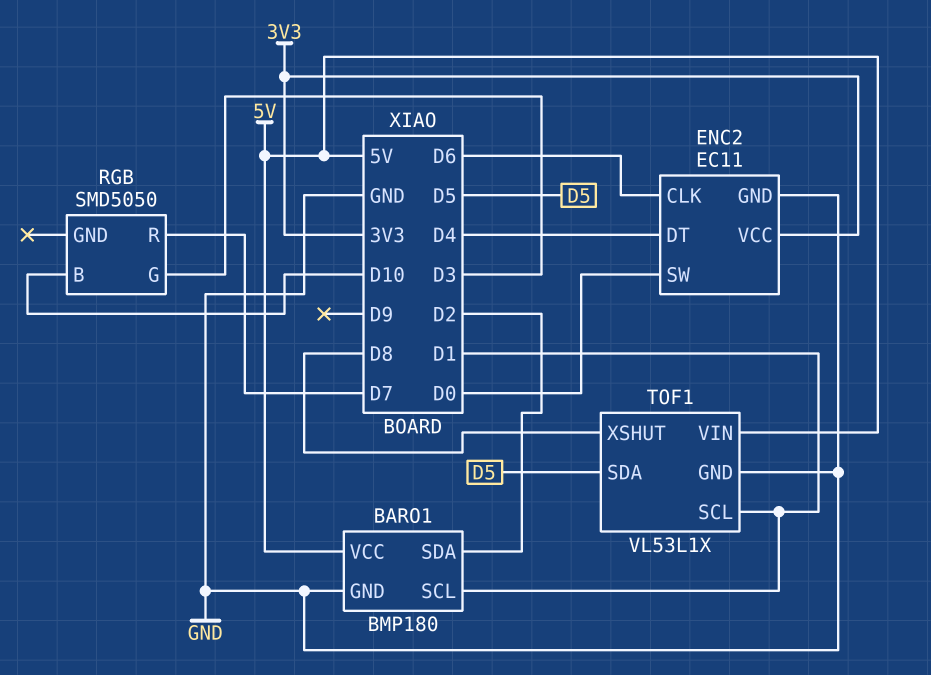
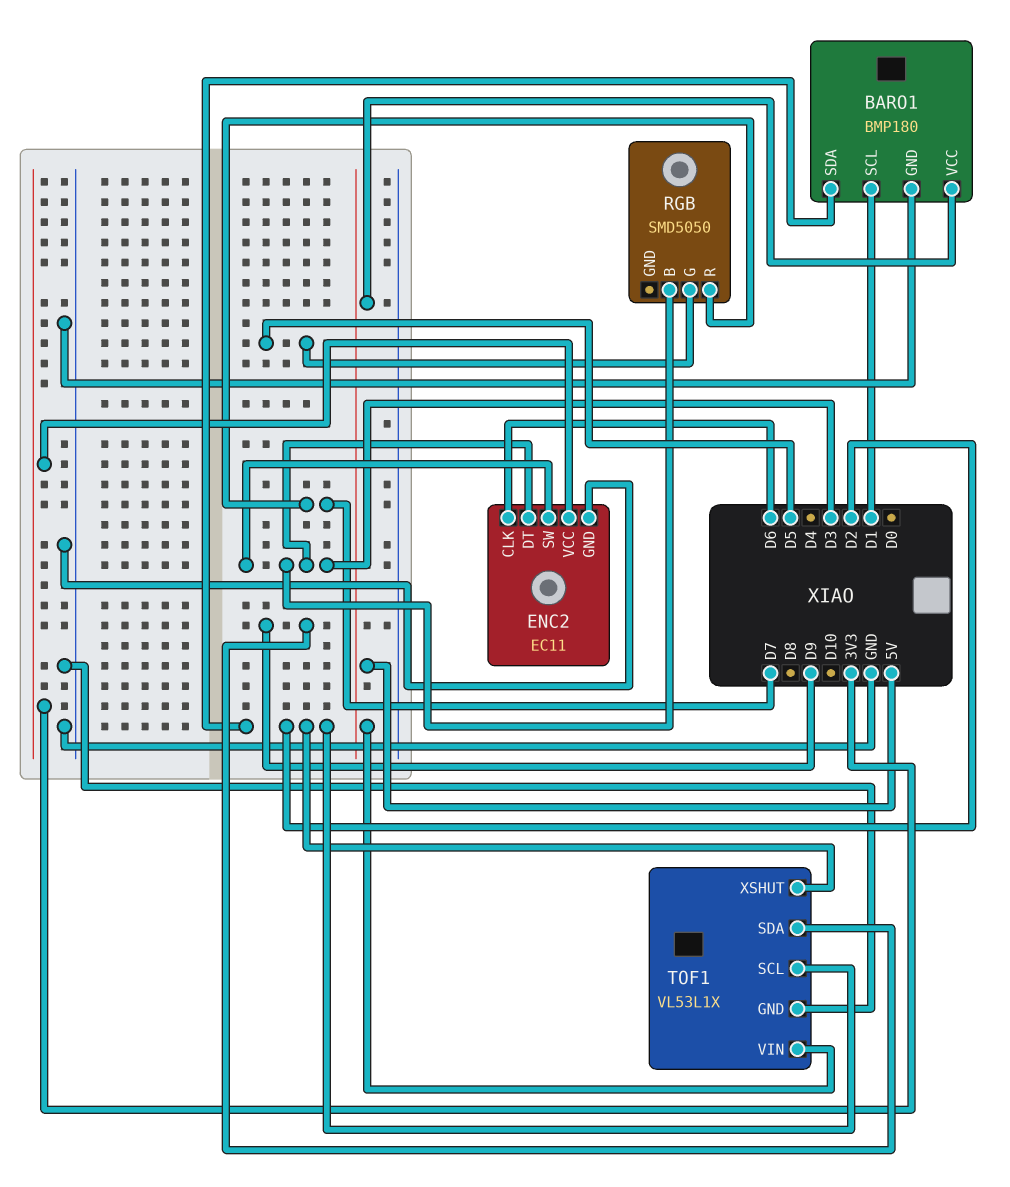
ENC2 pin DT: D4 -> D3
ENC2 pin SW: D0 -> D3
RGB pin B: D10 -> D3
RGB pin G: D3 -> D5
TOF1 pin SCL: D1 -> D2
TOF1 pin SDA: D5 -> D9
TOF1 pin XSHUT: D8 -> D2

